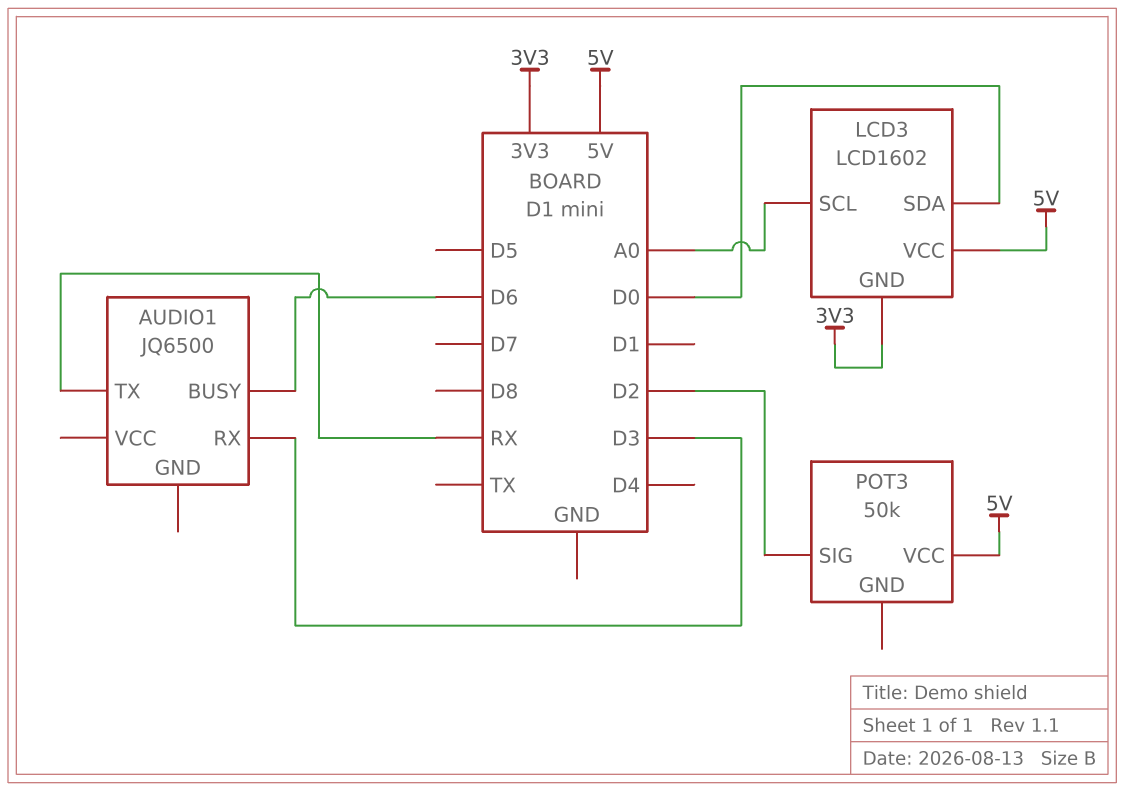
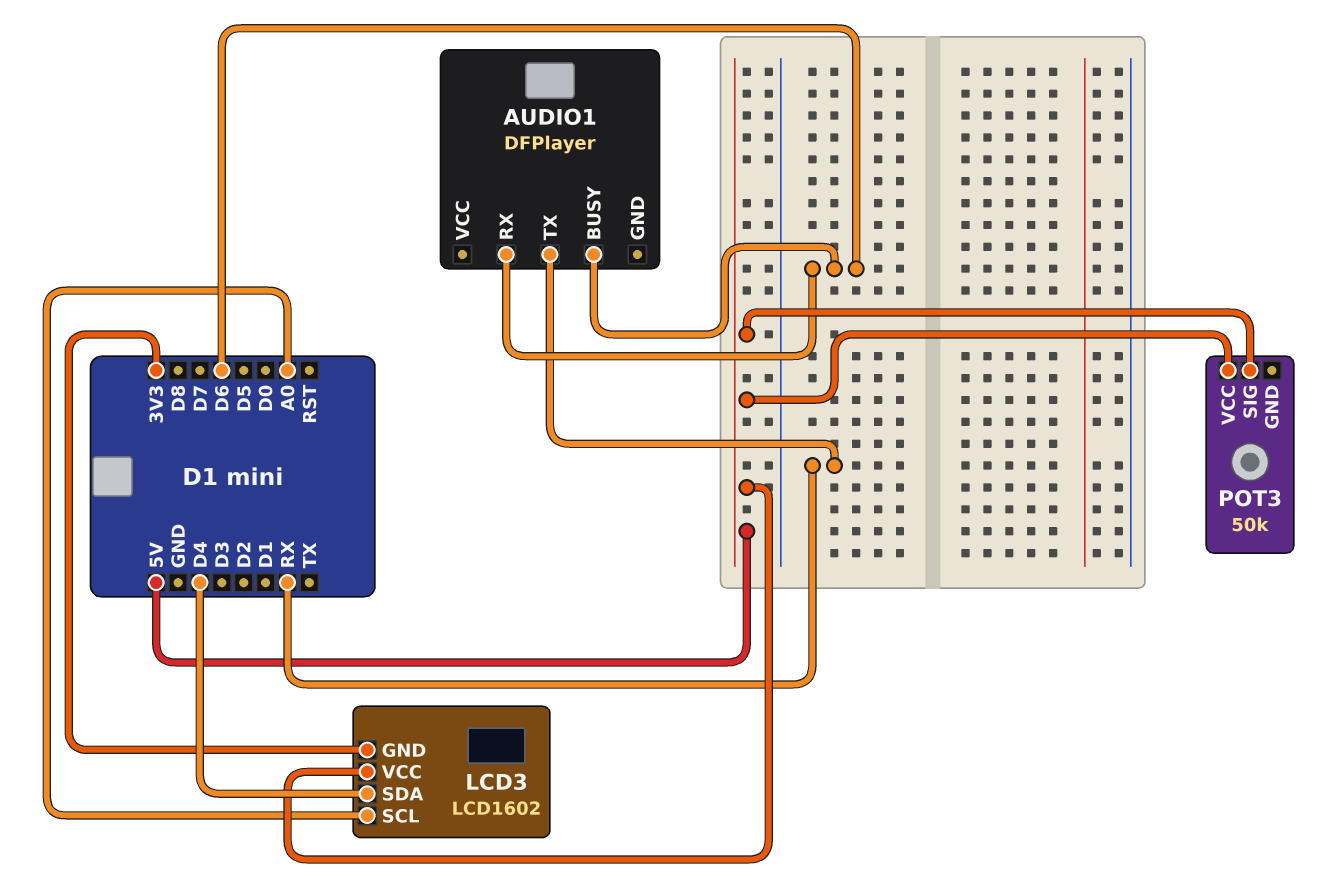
AUDIO1: JQ6500 -> DFPlayer
AUDIO1 pin RX: D3 -> D6
LCD3 pin SDA: D0 -> D4
POT3 pin SIG: D2 -> 5V

